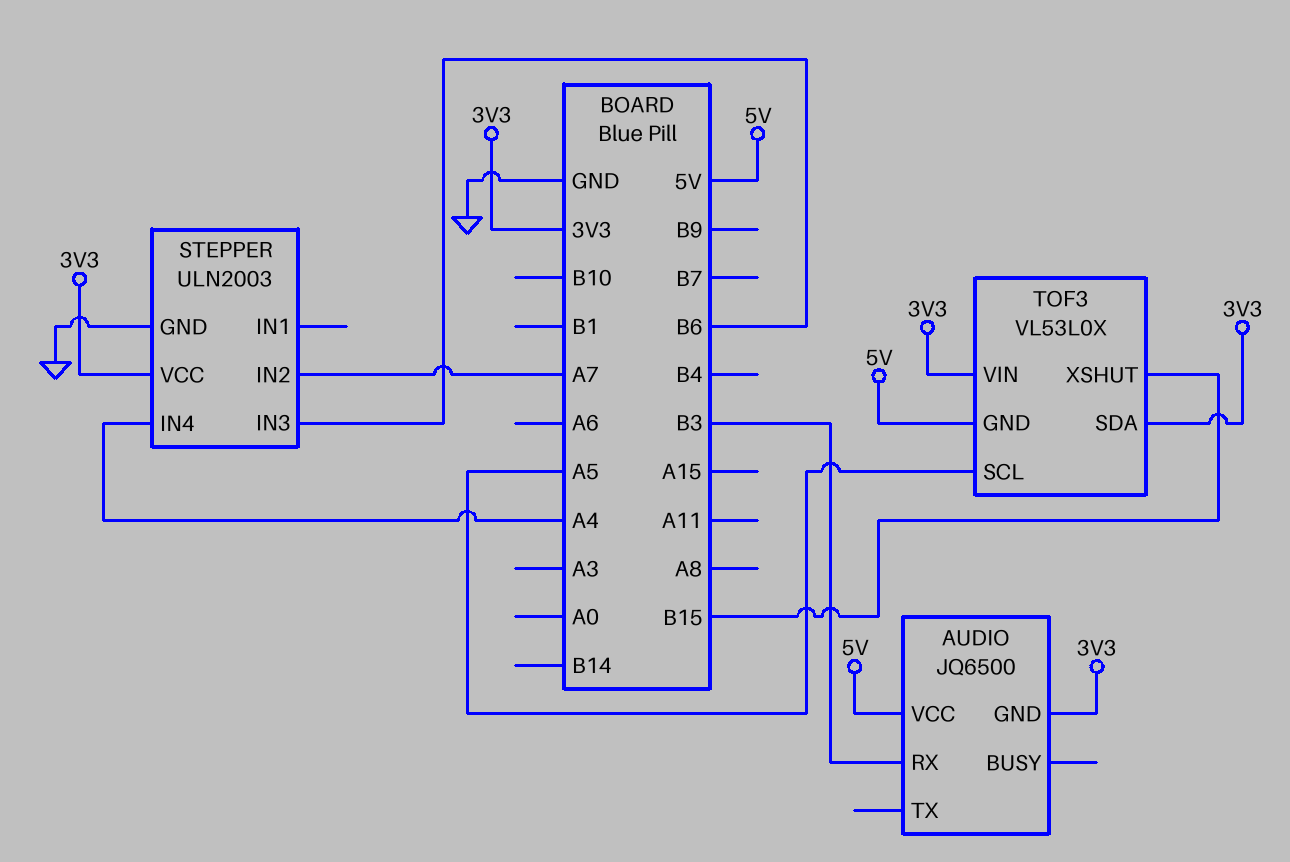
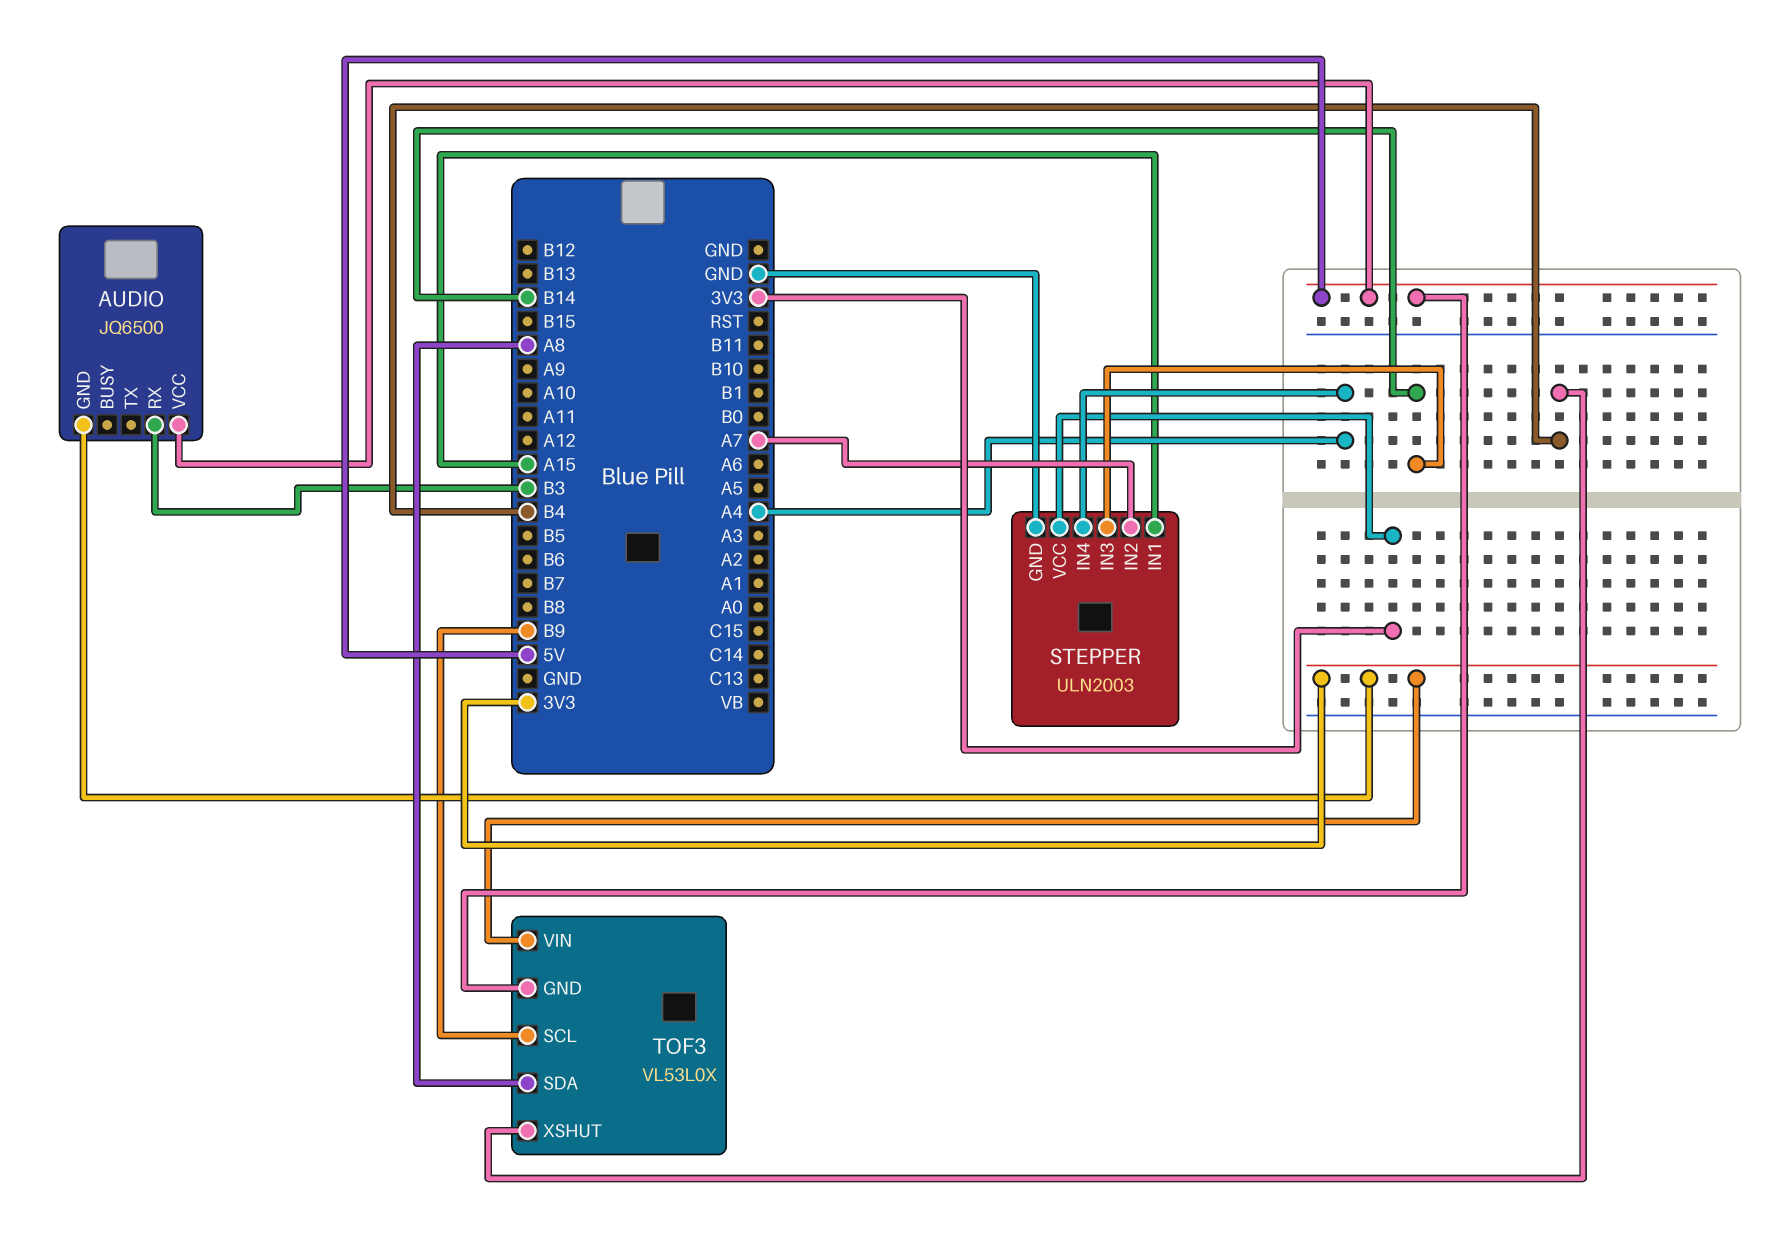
STEPPER pin IN1: none -> A15
STEPPER pin IN3: B6 -> B14
TOF3 pin SCL: A5 -> B9
TOF3 pin SDA: 3V3 -> A8
TOF3 pin XSHUT: B15 -> B4

